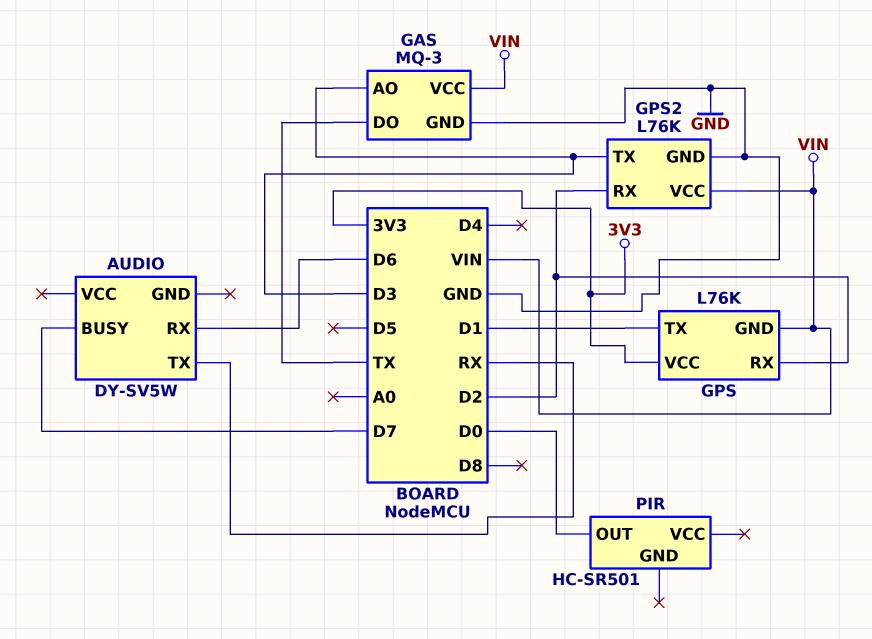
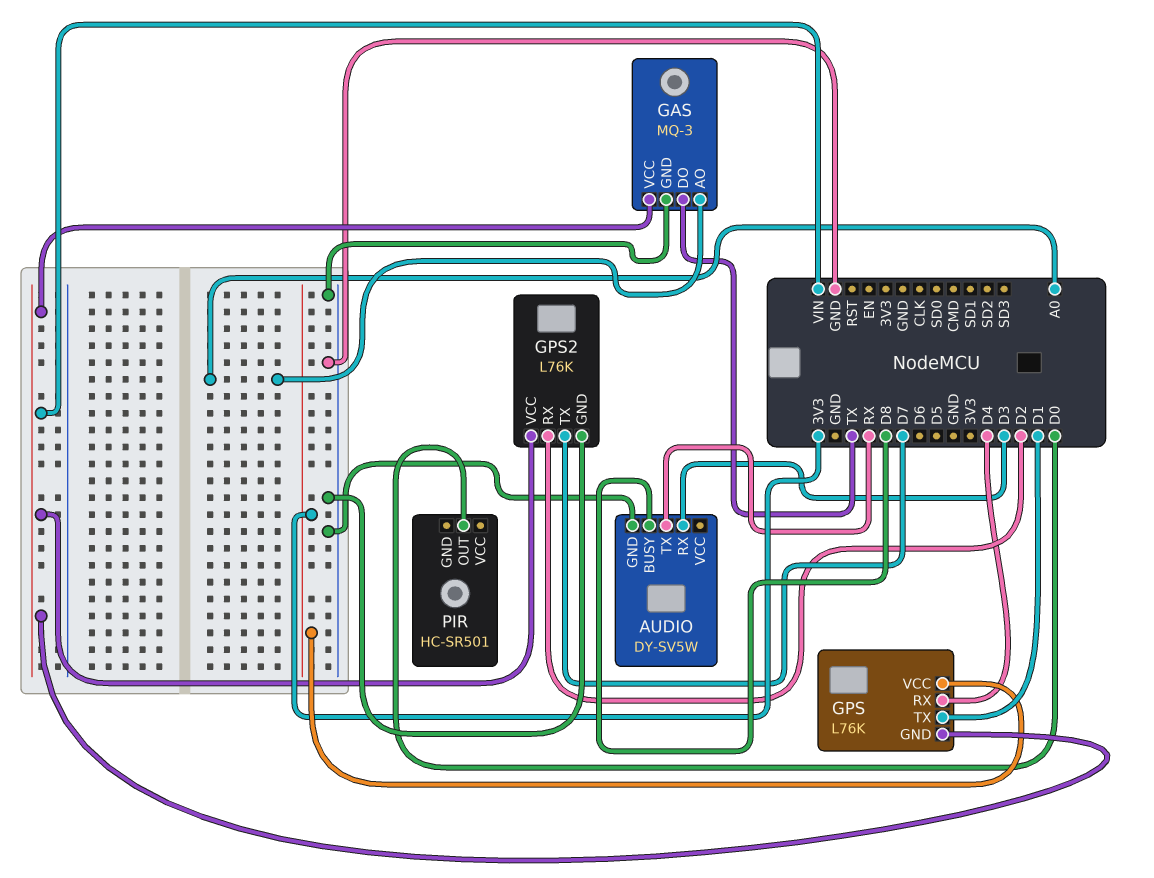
AUDIO pin BUSY: D7 -> D8
AUDIO pin GND: none -> GND
AUDIO pin RX: D6 -> D3
GAS pin AO: D3 -> A0
GPS pin RX: D2 -> D4
GPS2 pin TX: D3 -> D7

